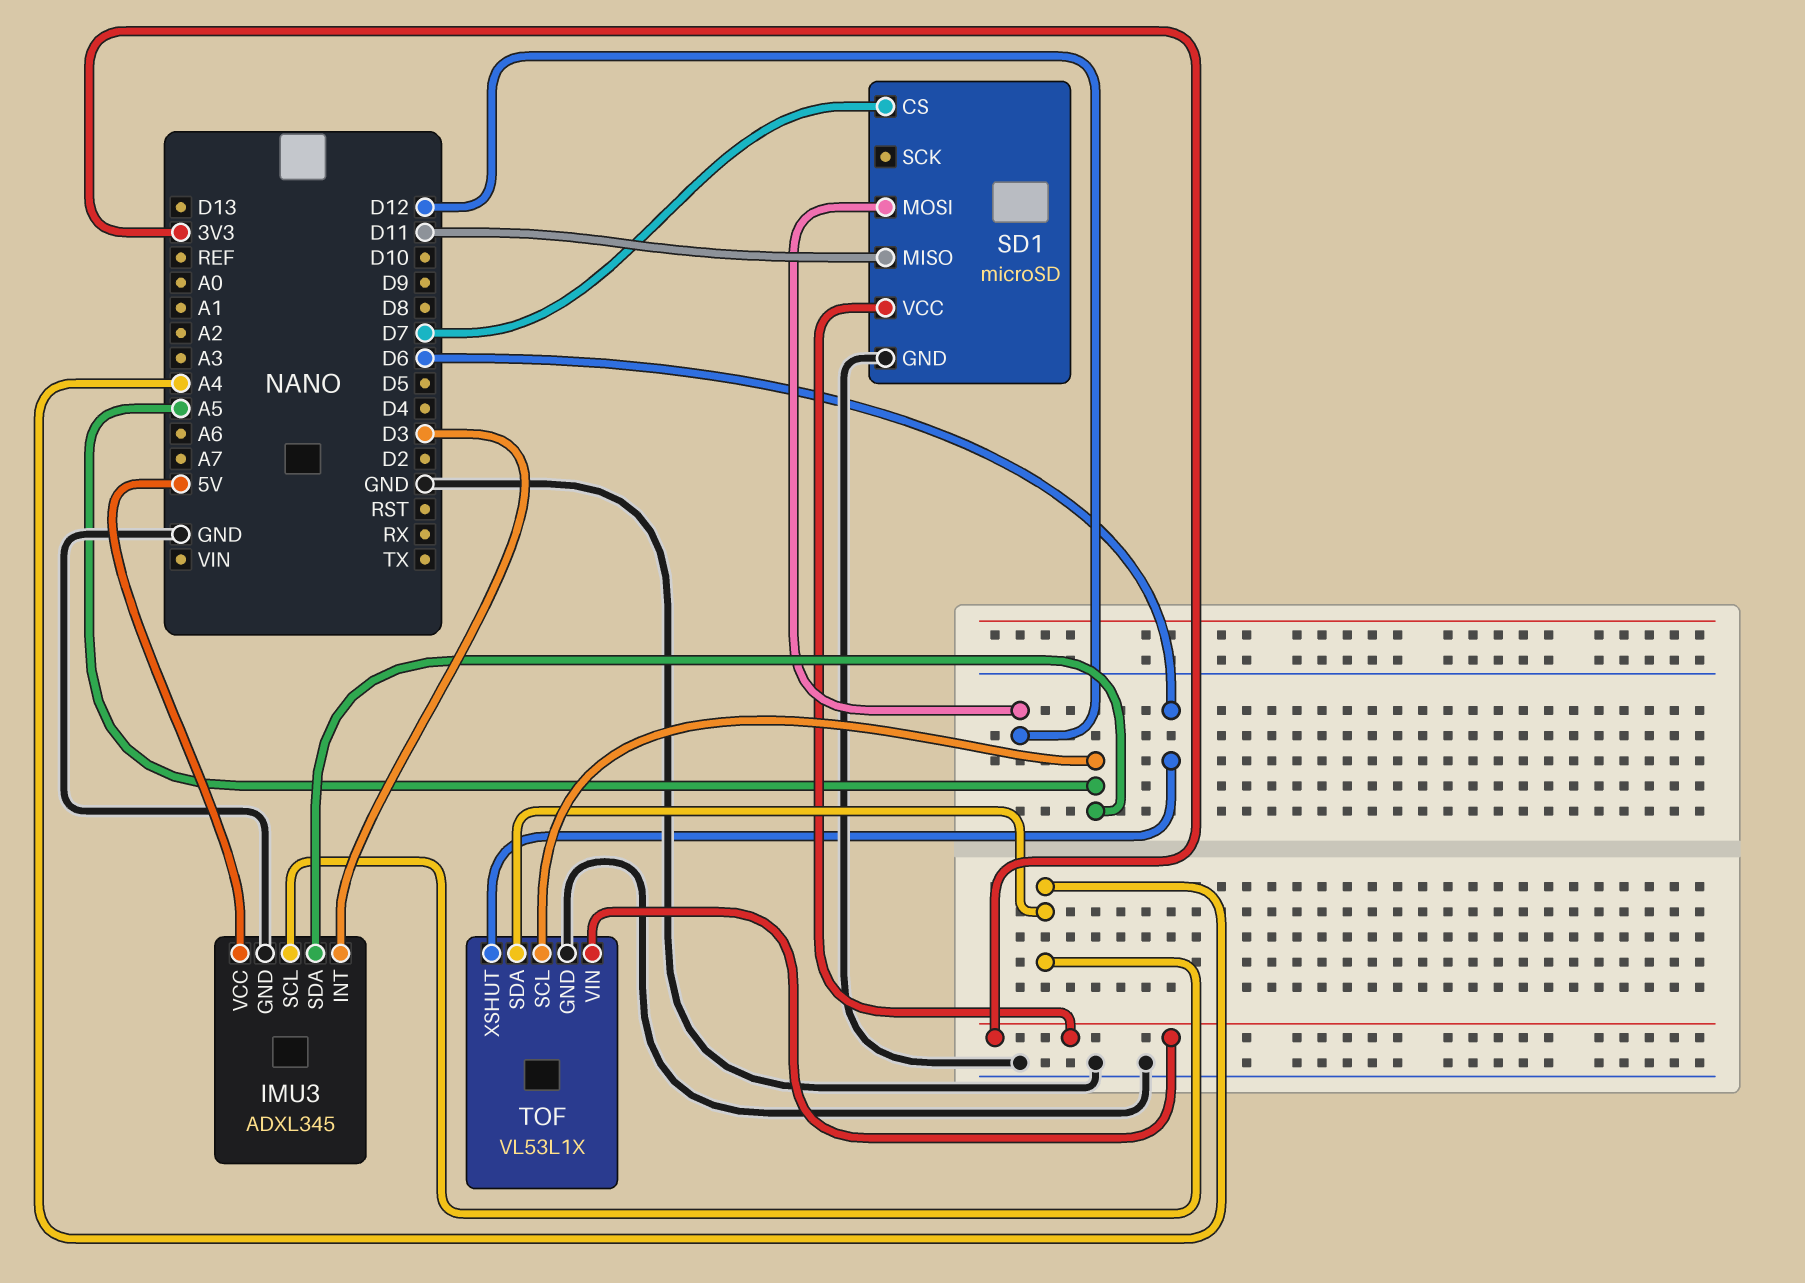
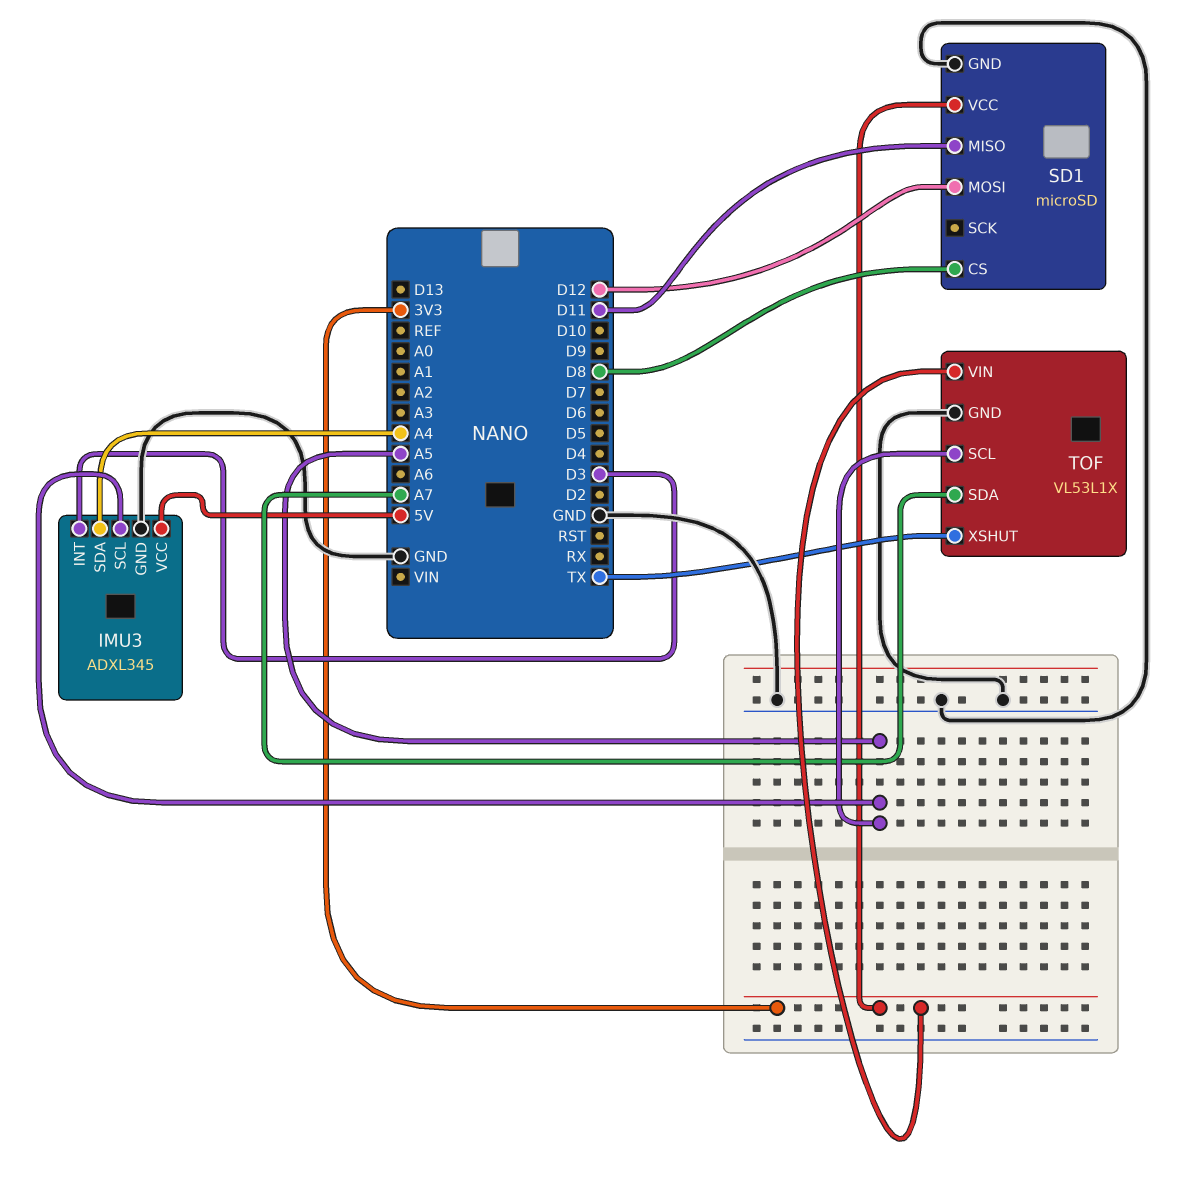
IMU3 pin SCL: A4 -> A5
IMU3 pin SDA: A5 -> A4
SD1 pin CS: D7 -> D8
TOF pin SDA: A4 -> A7
TOF pin XSHUT: D6 -> TX

